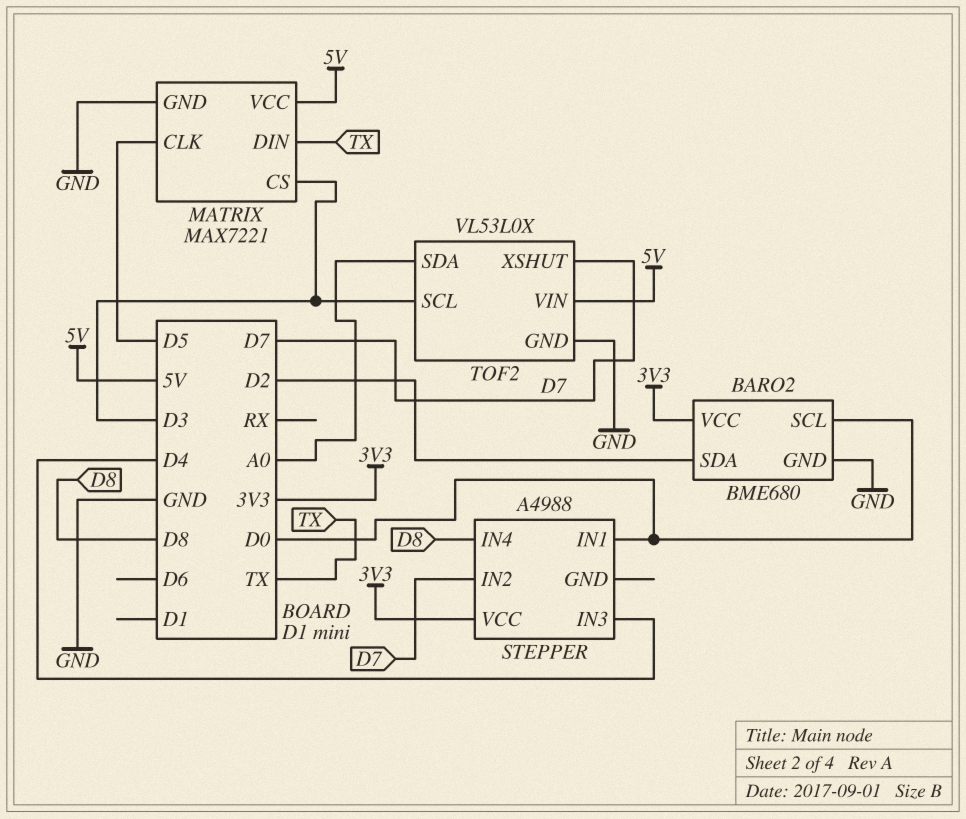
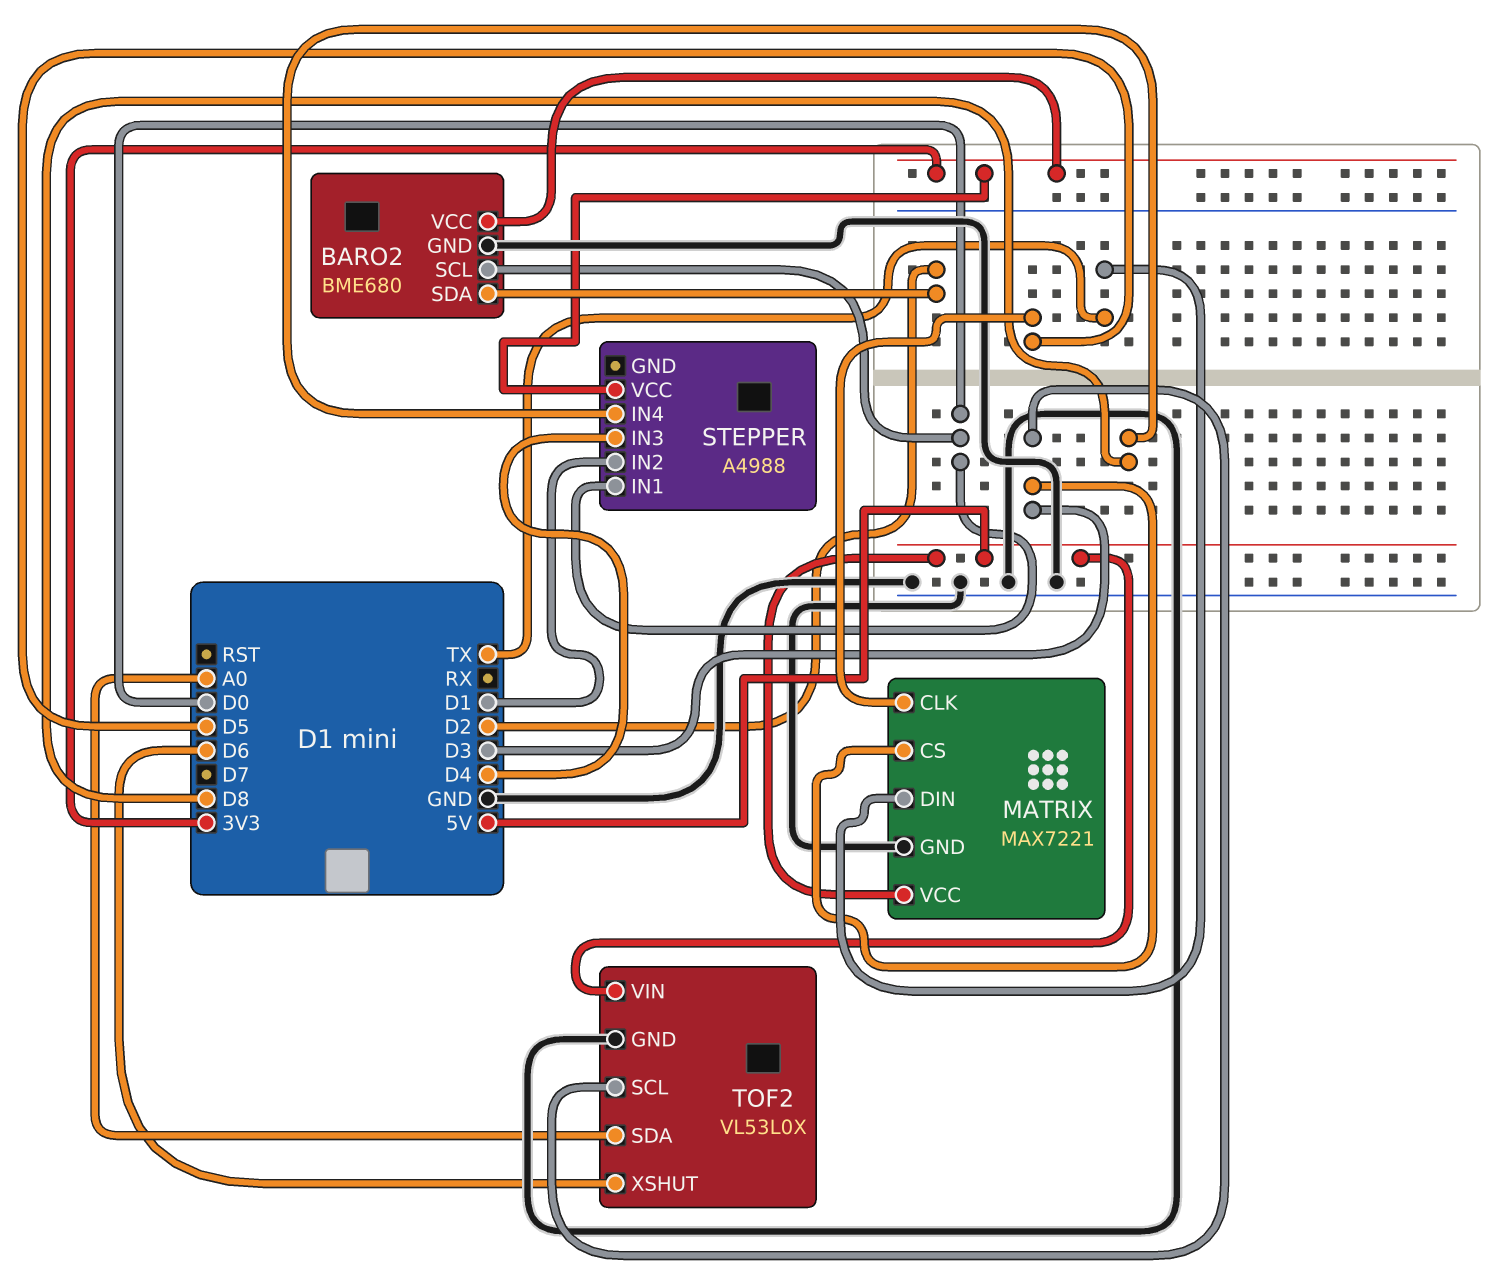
STEPPER pin IN2: D7 -> D1
TOF2 pin XSHUT: D7 -> D6

